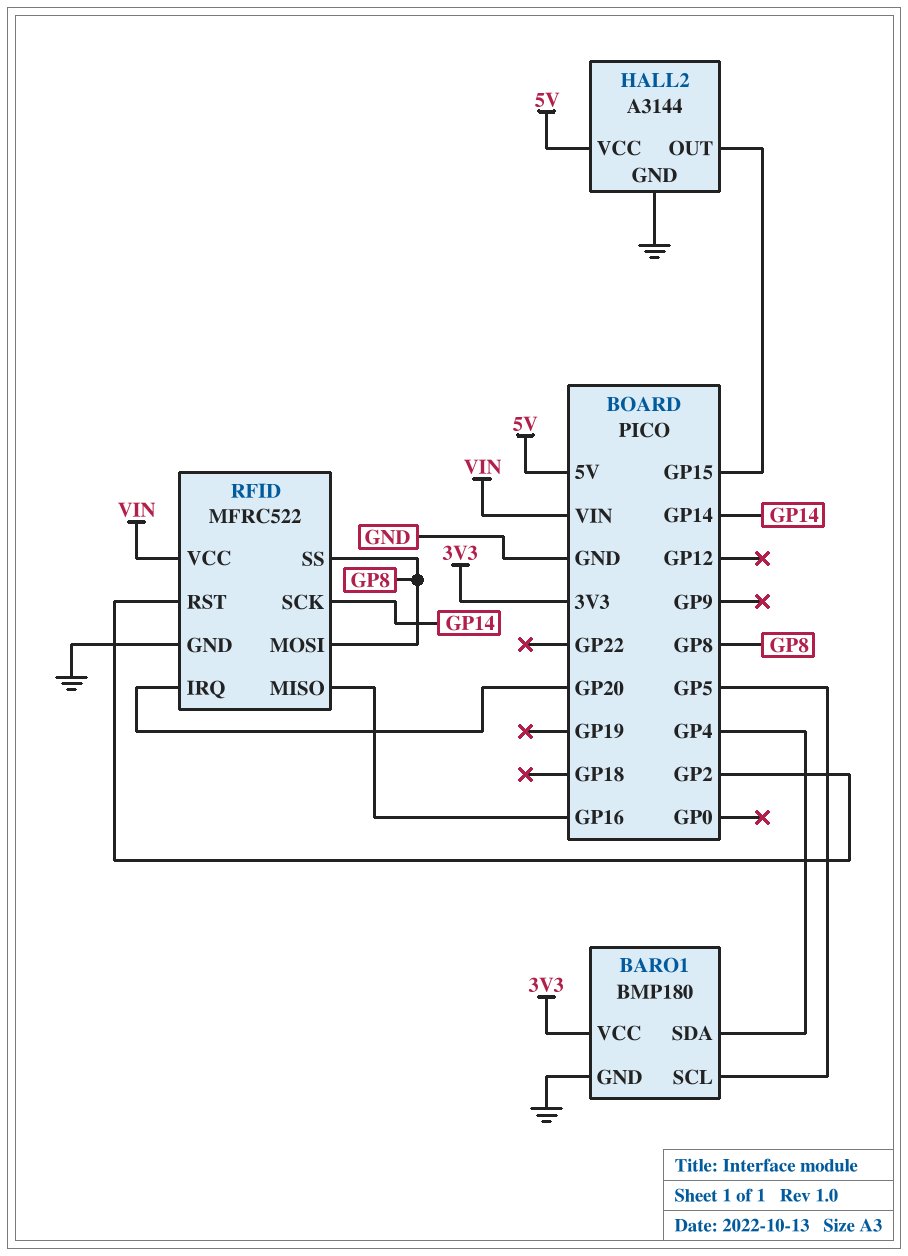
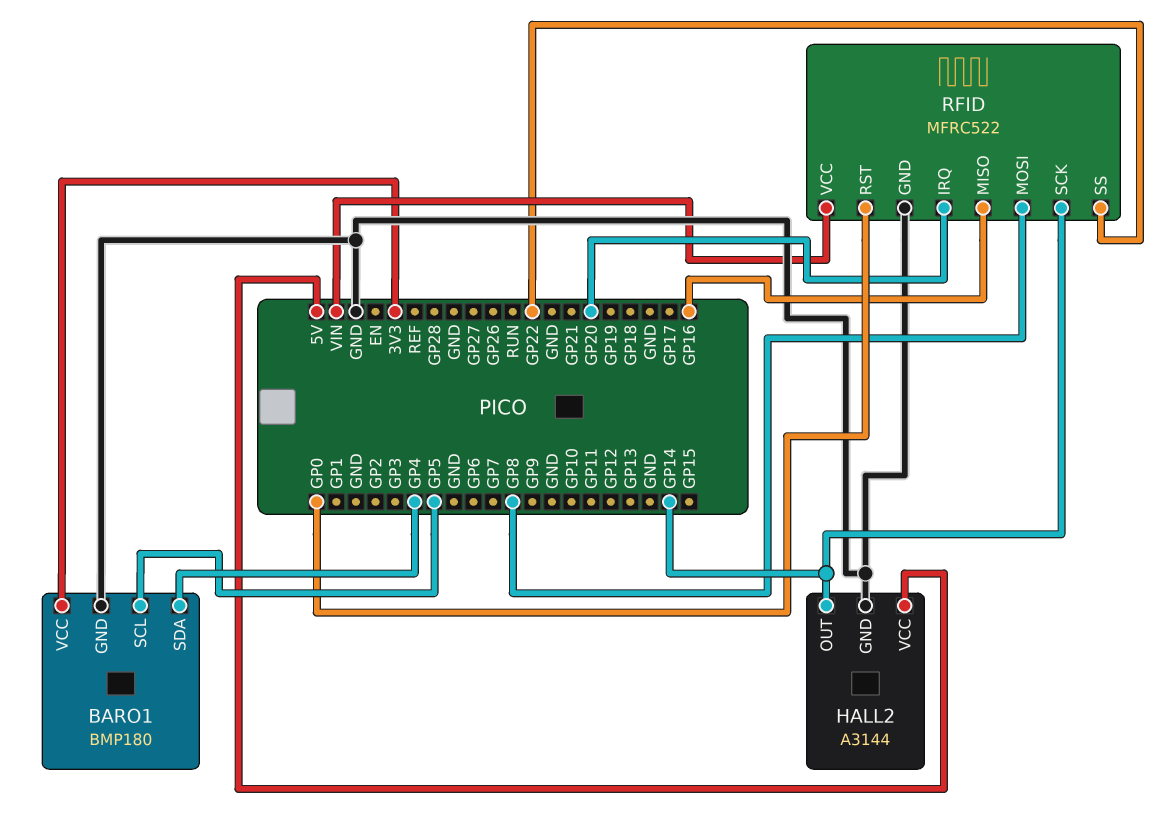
HALL2 pin OUT: GP15 -> GP14
RFID pin RST: GP2 -> GP0
RFID pin SS: GP8 -> GP22

